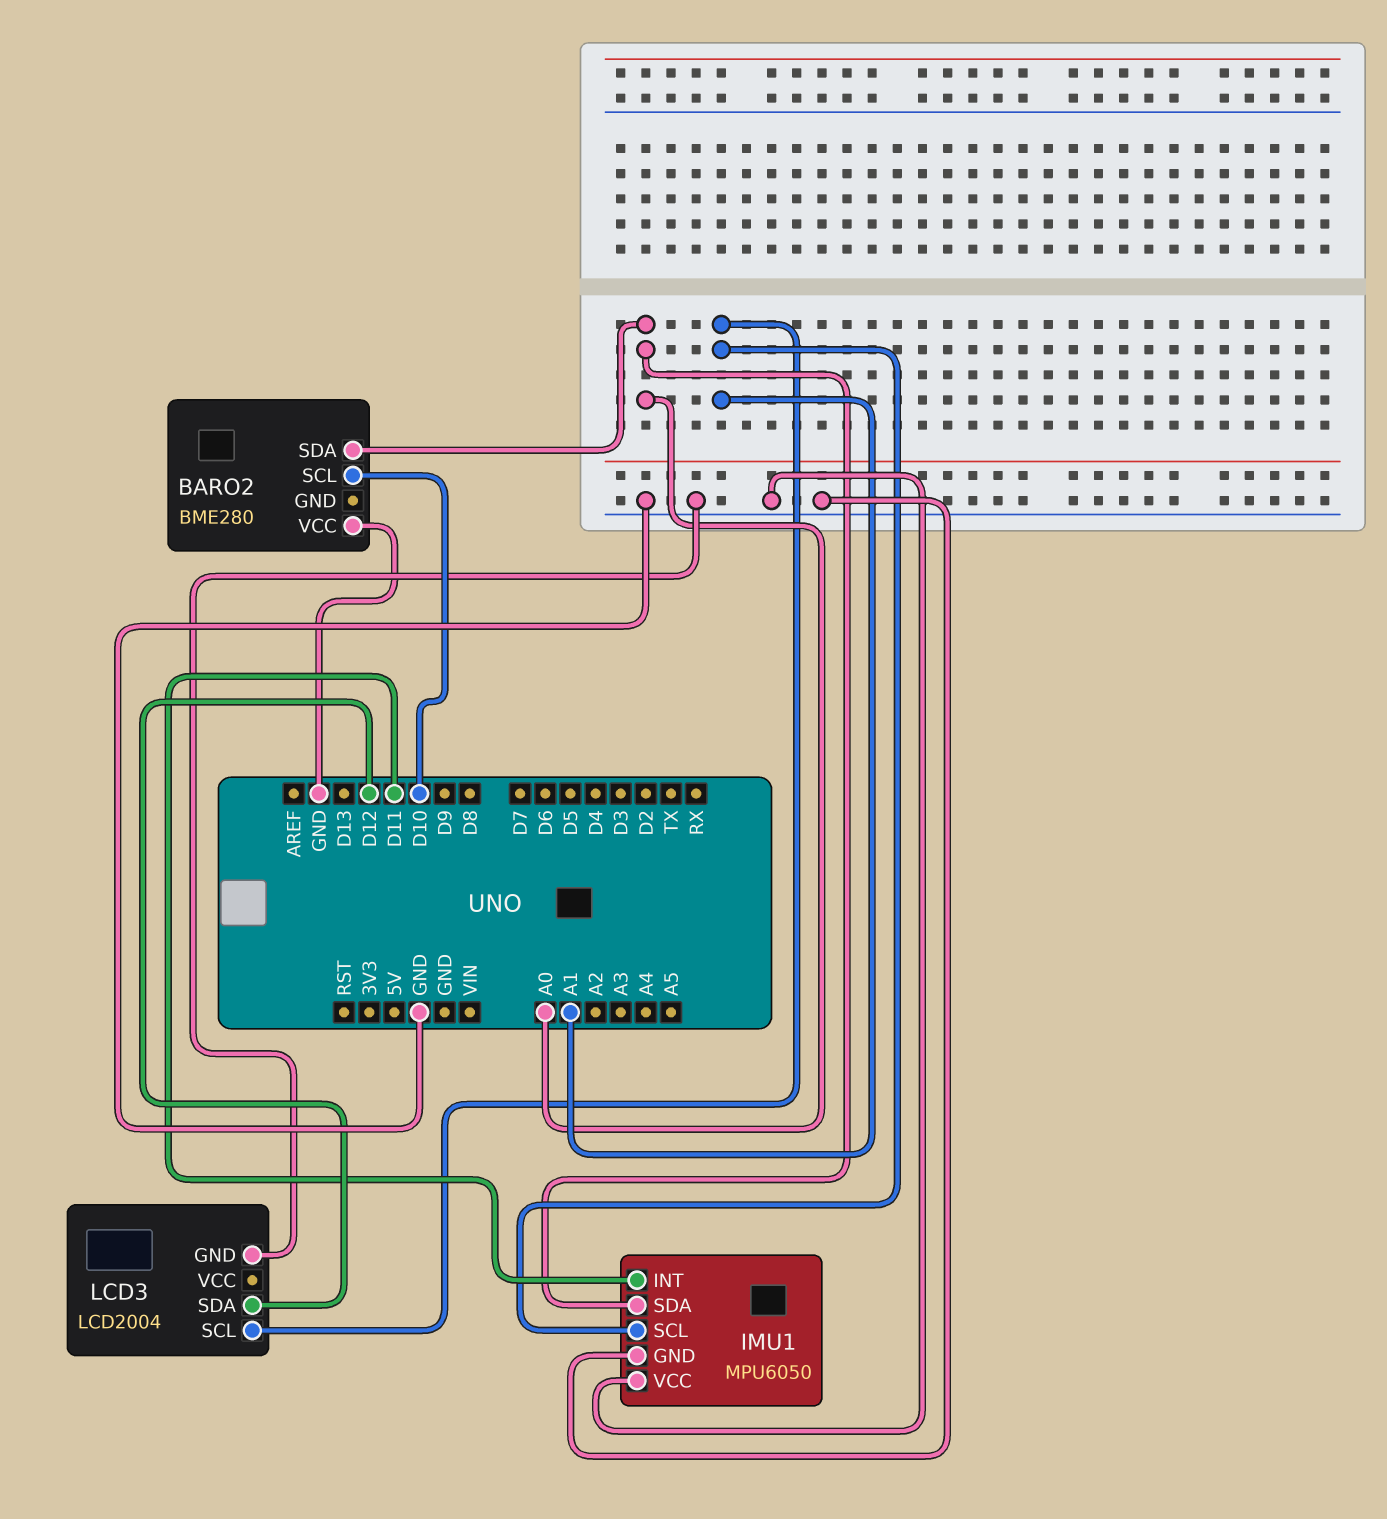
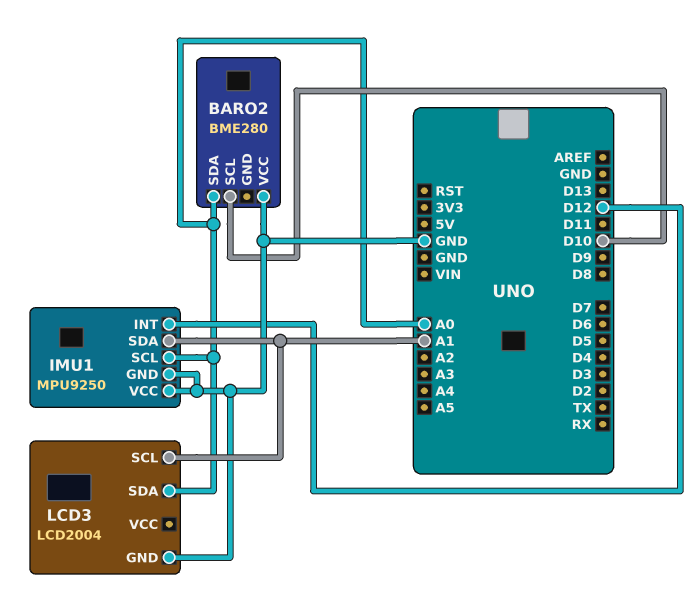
IMU1: MPU6050 -> MPU9250
IMU1 pin INT: D11 -> D12
IMU1 pin SCL: A1 -> A0
IMU1 pin SDA: A0 -> A1
LCD3 pin SDA: D12 -> A0

